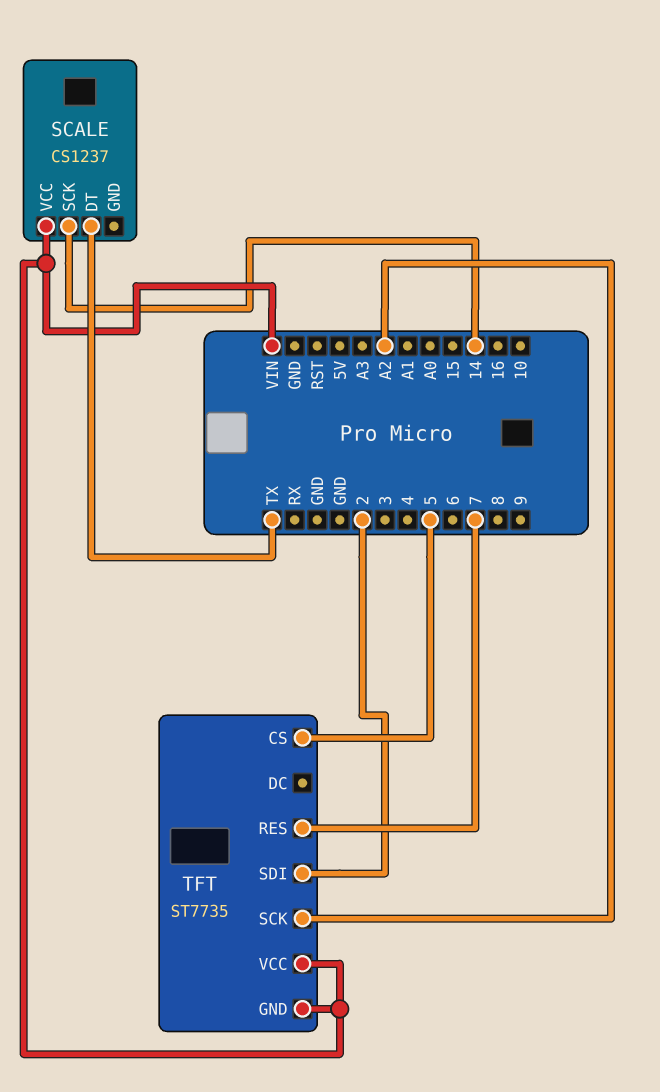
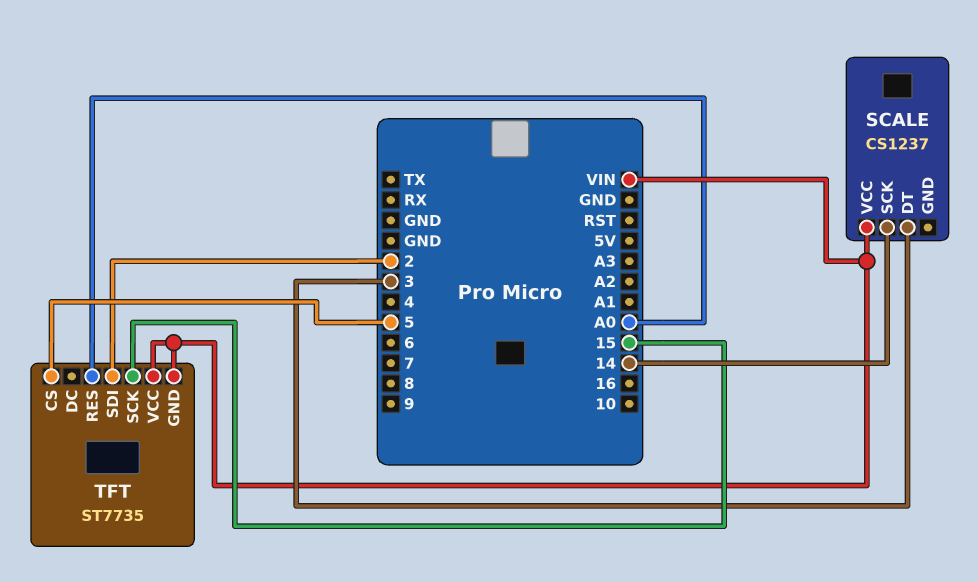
SCALE pin DT: TX -> 3
TFT pin RES: 7 -> A0
TFT pin SCK: A2 -> 15

